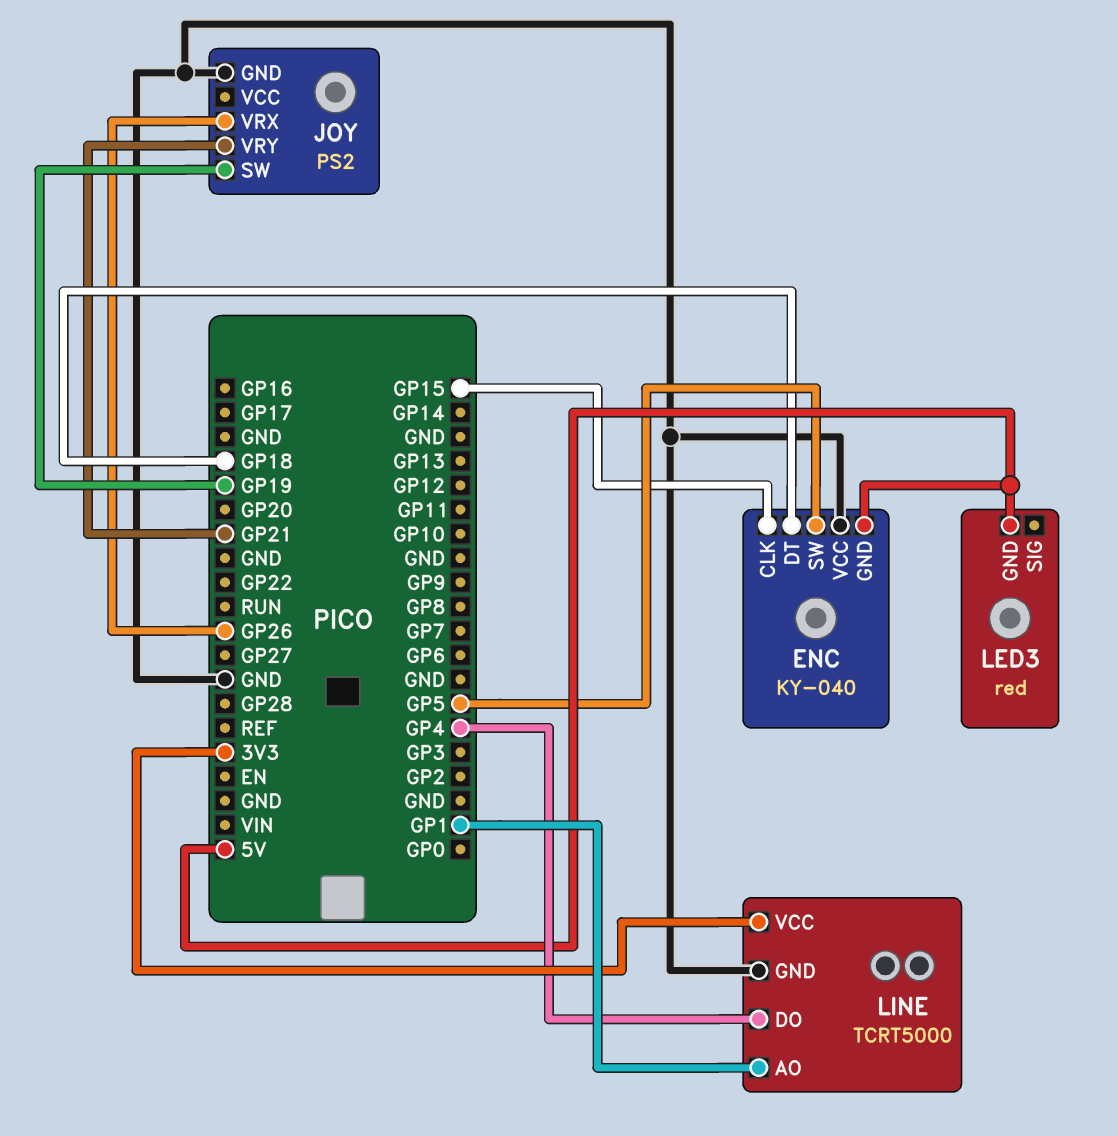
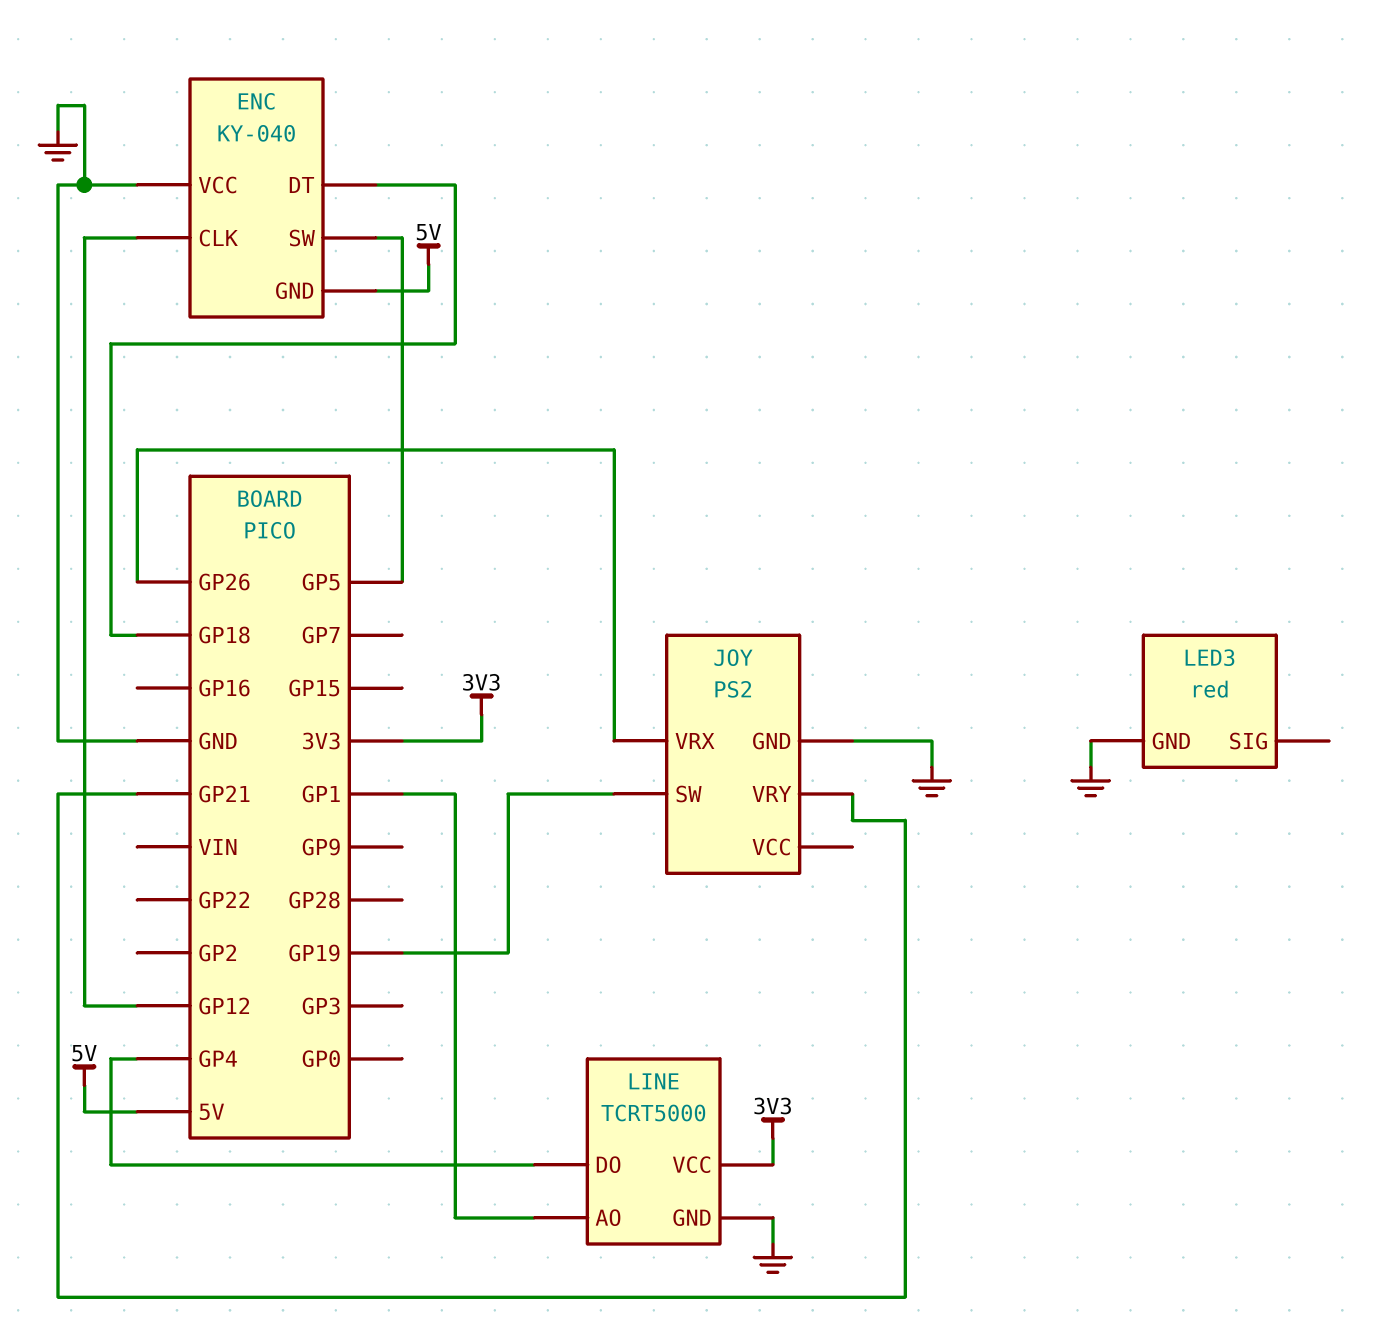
ENC pin CLK: GP15 -> GP12
LED3 pin GND: 5V -> GND

